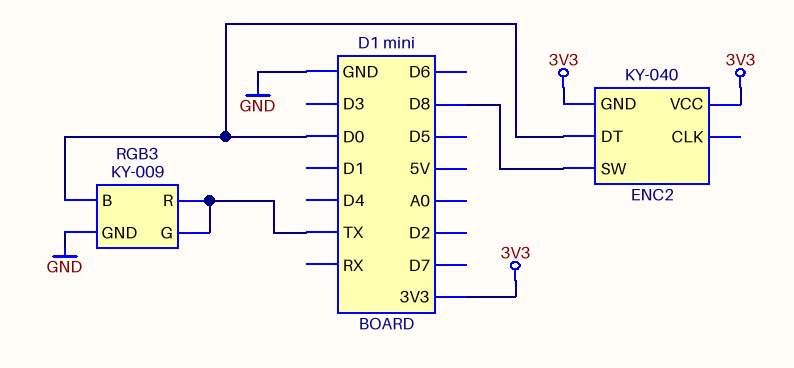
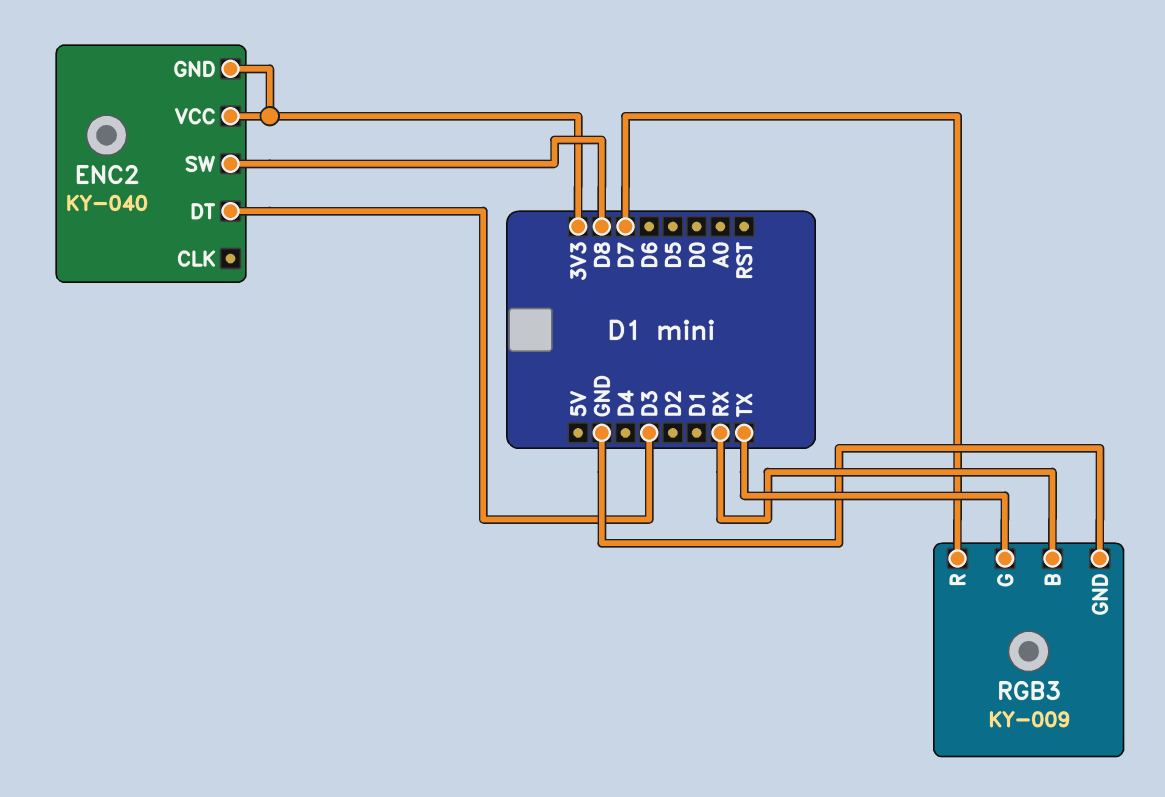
ENC2 pin DT: D0 -> D3
RGB3 pin B: D0 -> RX
RGB3 pin R: TX -> D7

